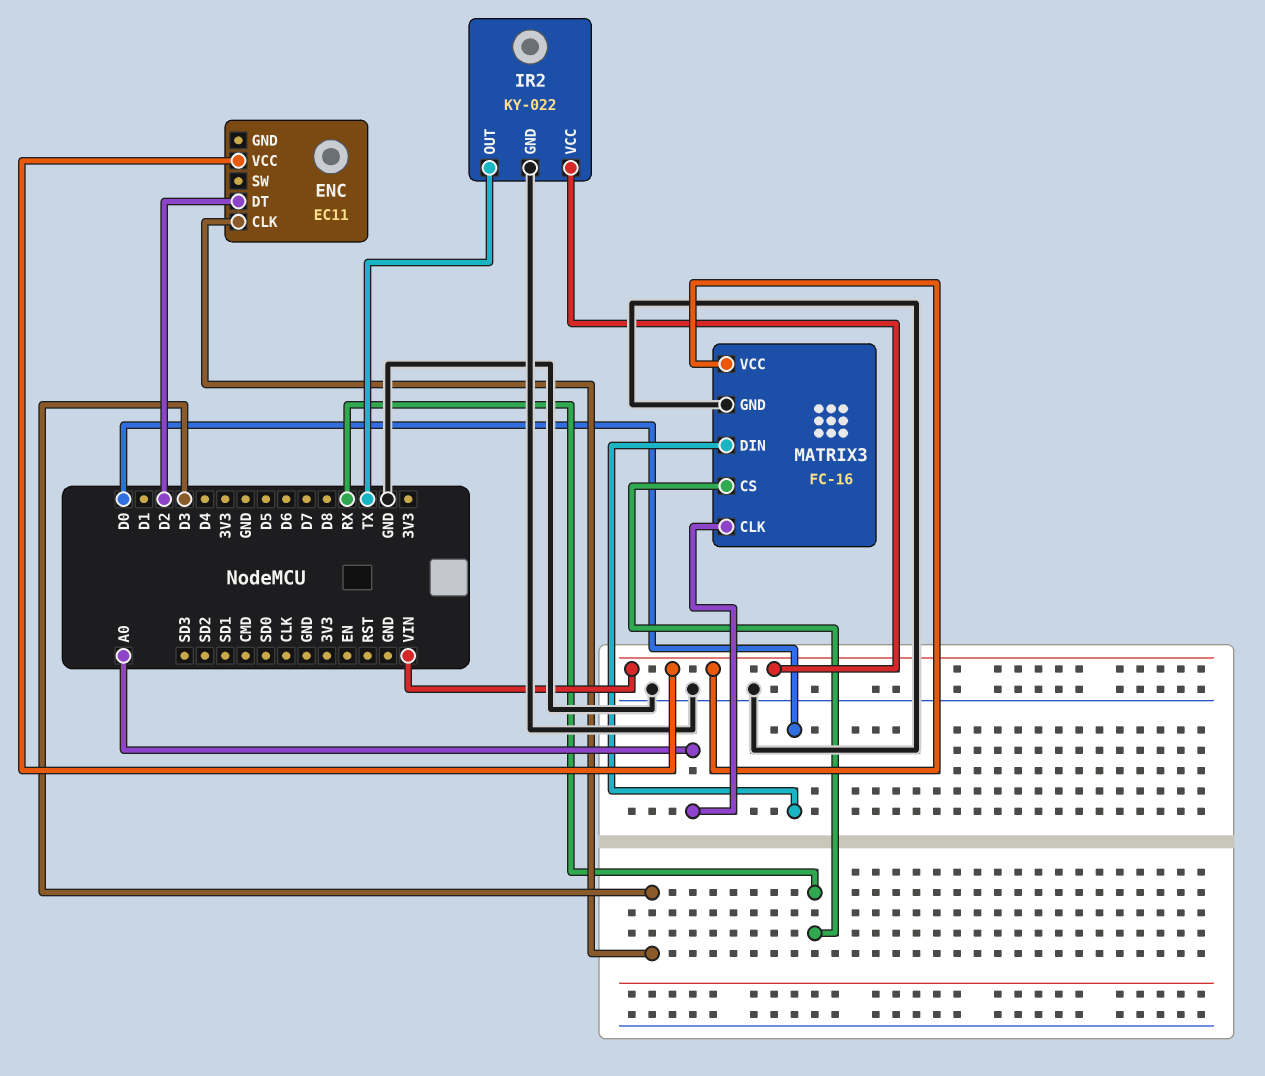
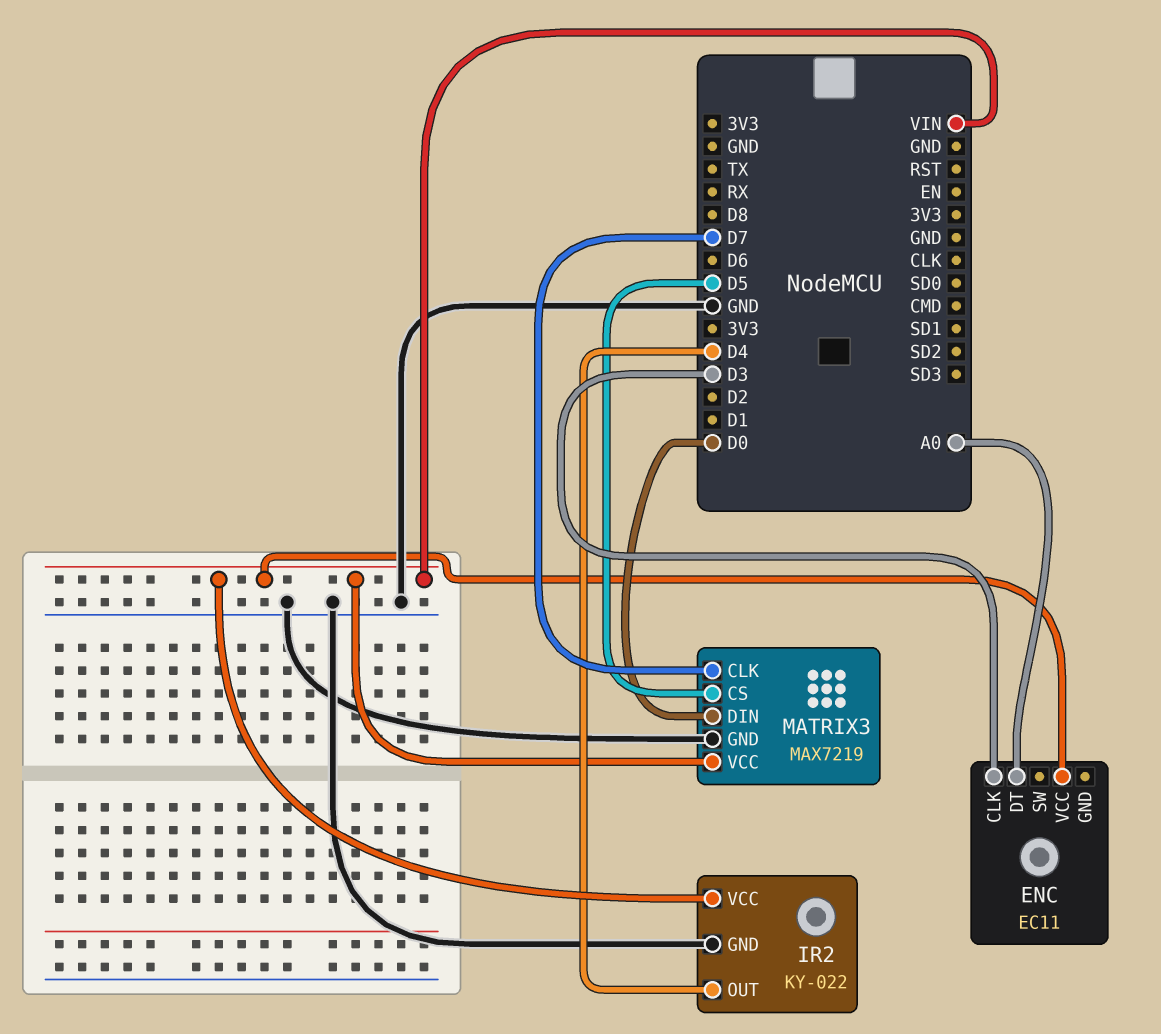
ENC pin DT: D2 -> A0
IR2 pin OUT: TX -> D4
MATRIX3: FC-16 -> MAX7219
MATRIX3 pin CLK: A0 -> D7
MATRIX3 pin CS: RX -> D5

